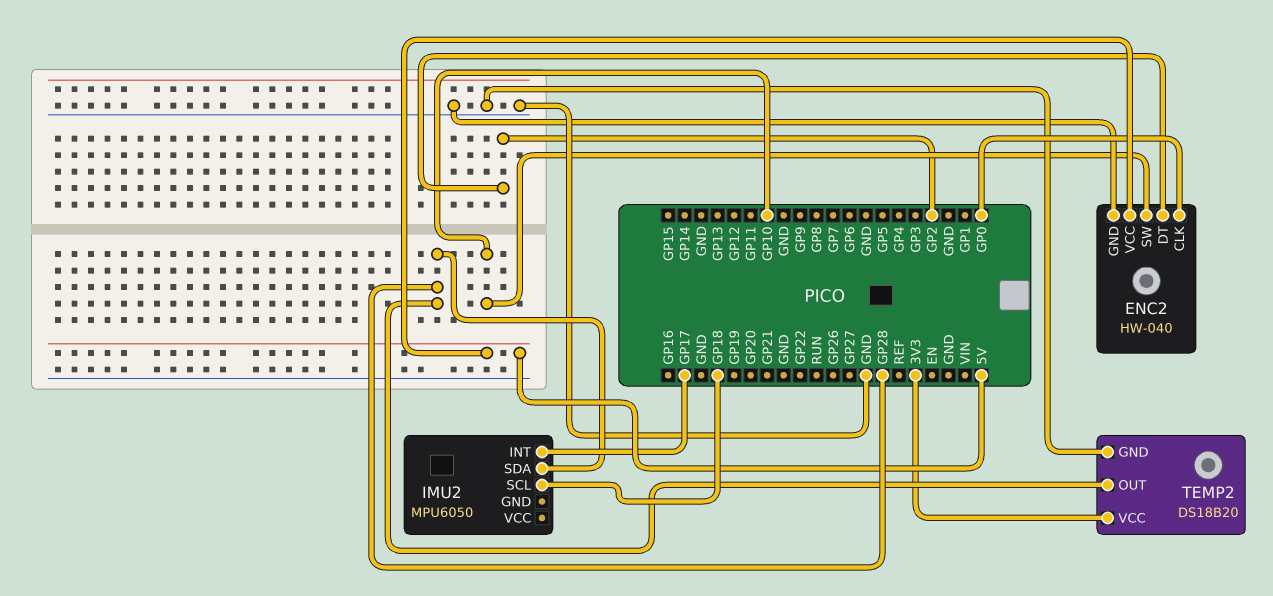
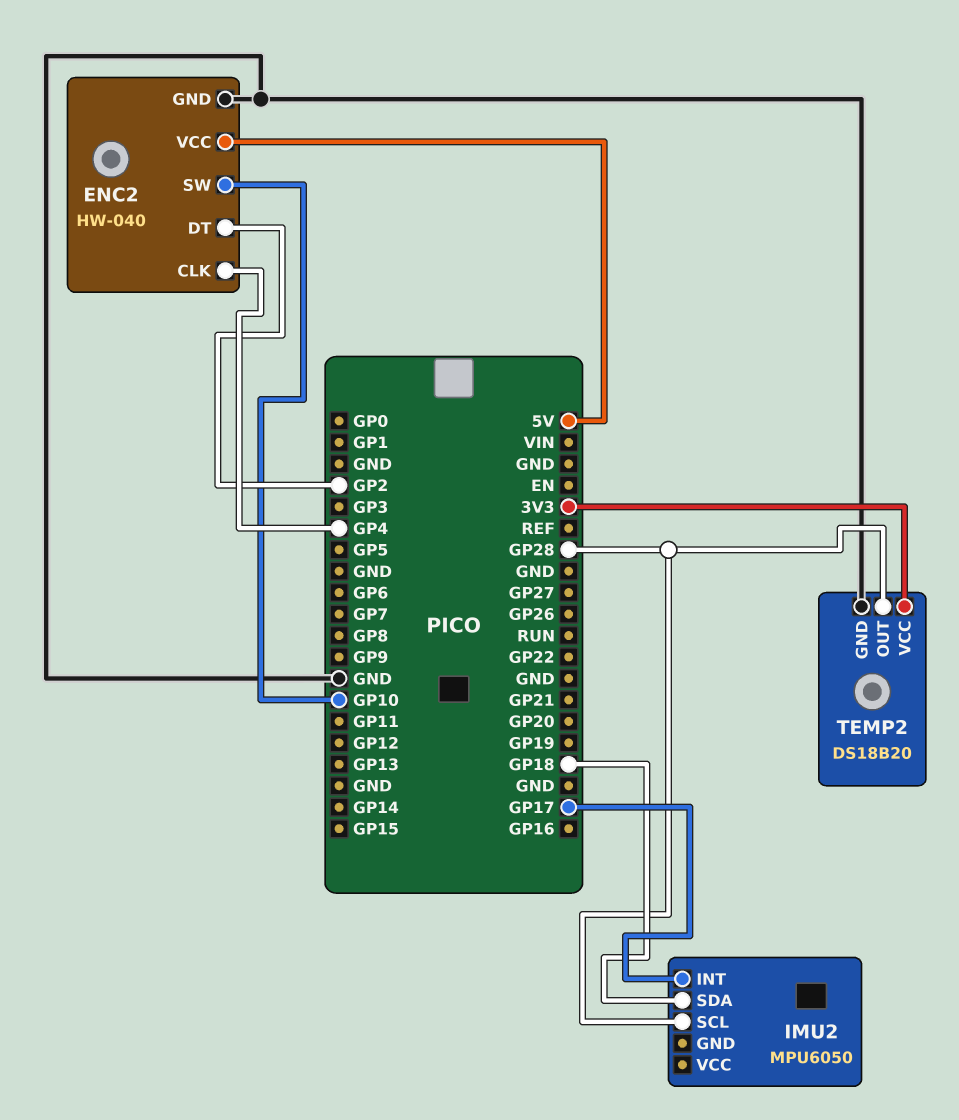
ENC2 pin CLK: GP0 -> GP4
IMU2 pin SCL: GP18 -> GP28
IMU2 pin SDA: GP28 -> GP18

